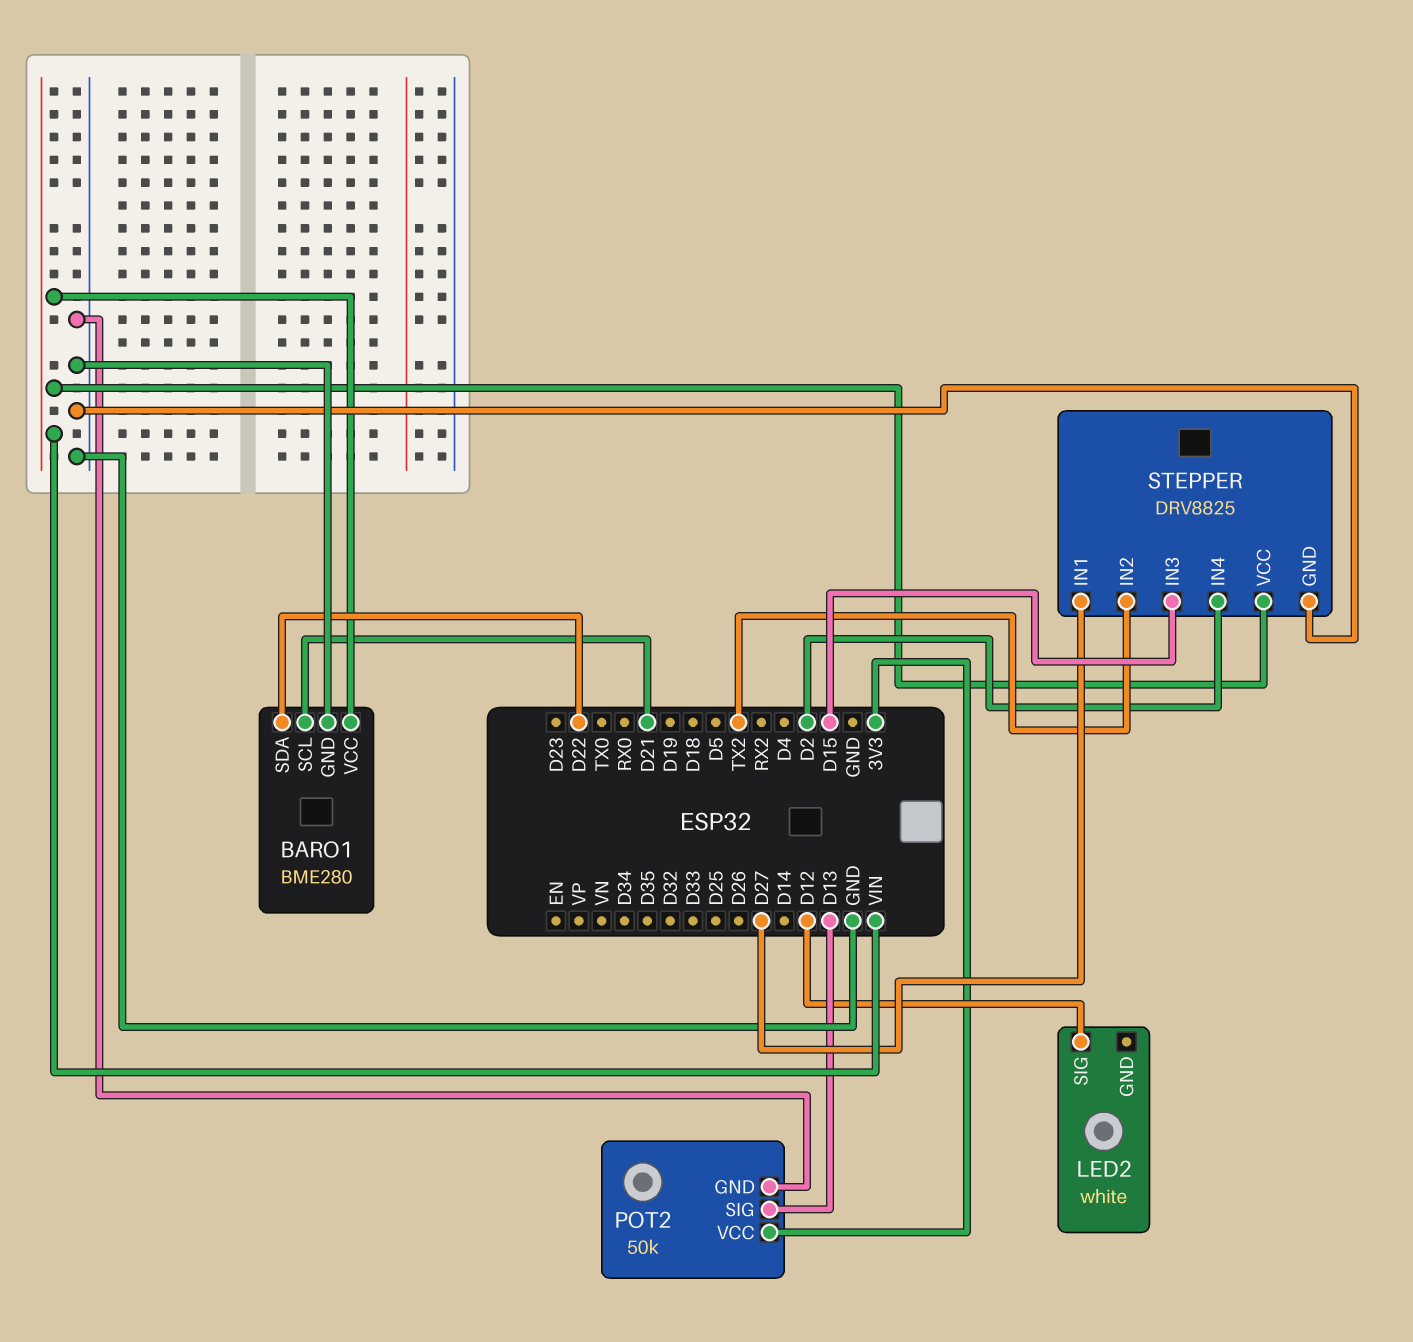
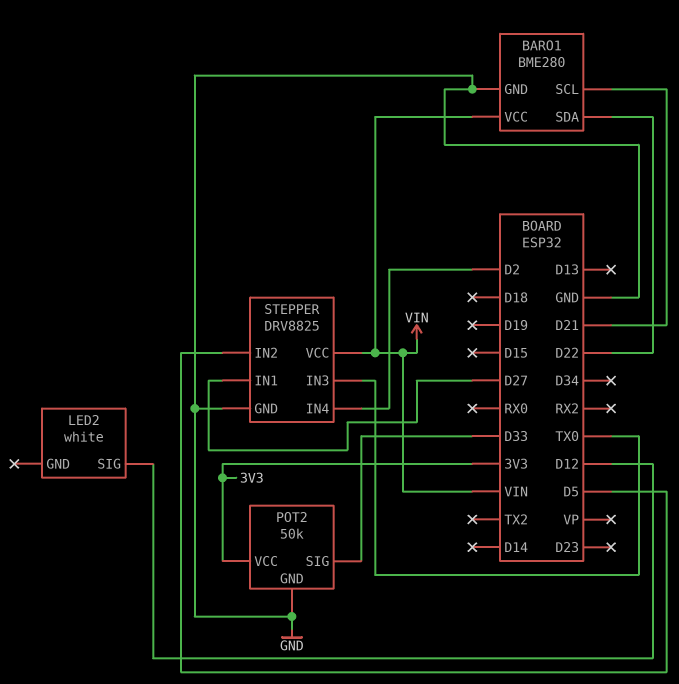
POT2 pin SIG: D13 -> D33
STEPPER pin IN2: TX2 -> D5
STEPPER pin IN3: D15 -> TX0

